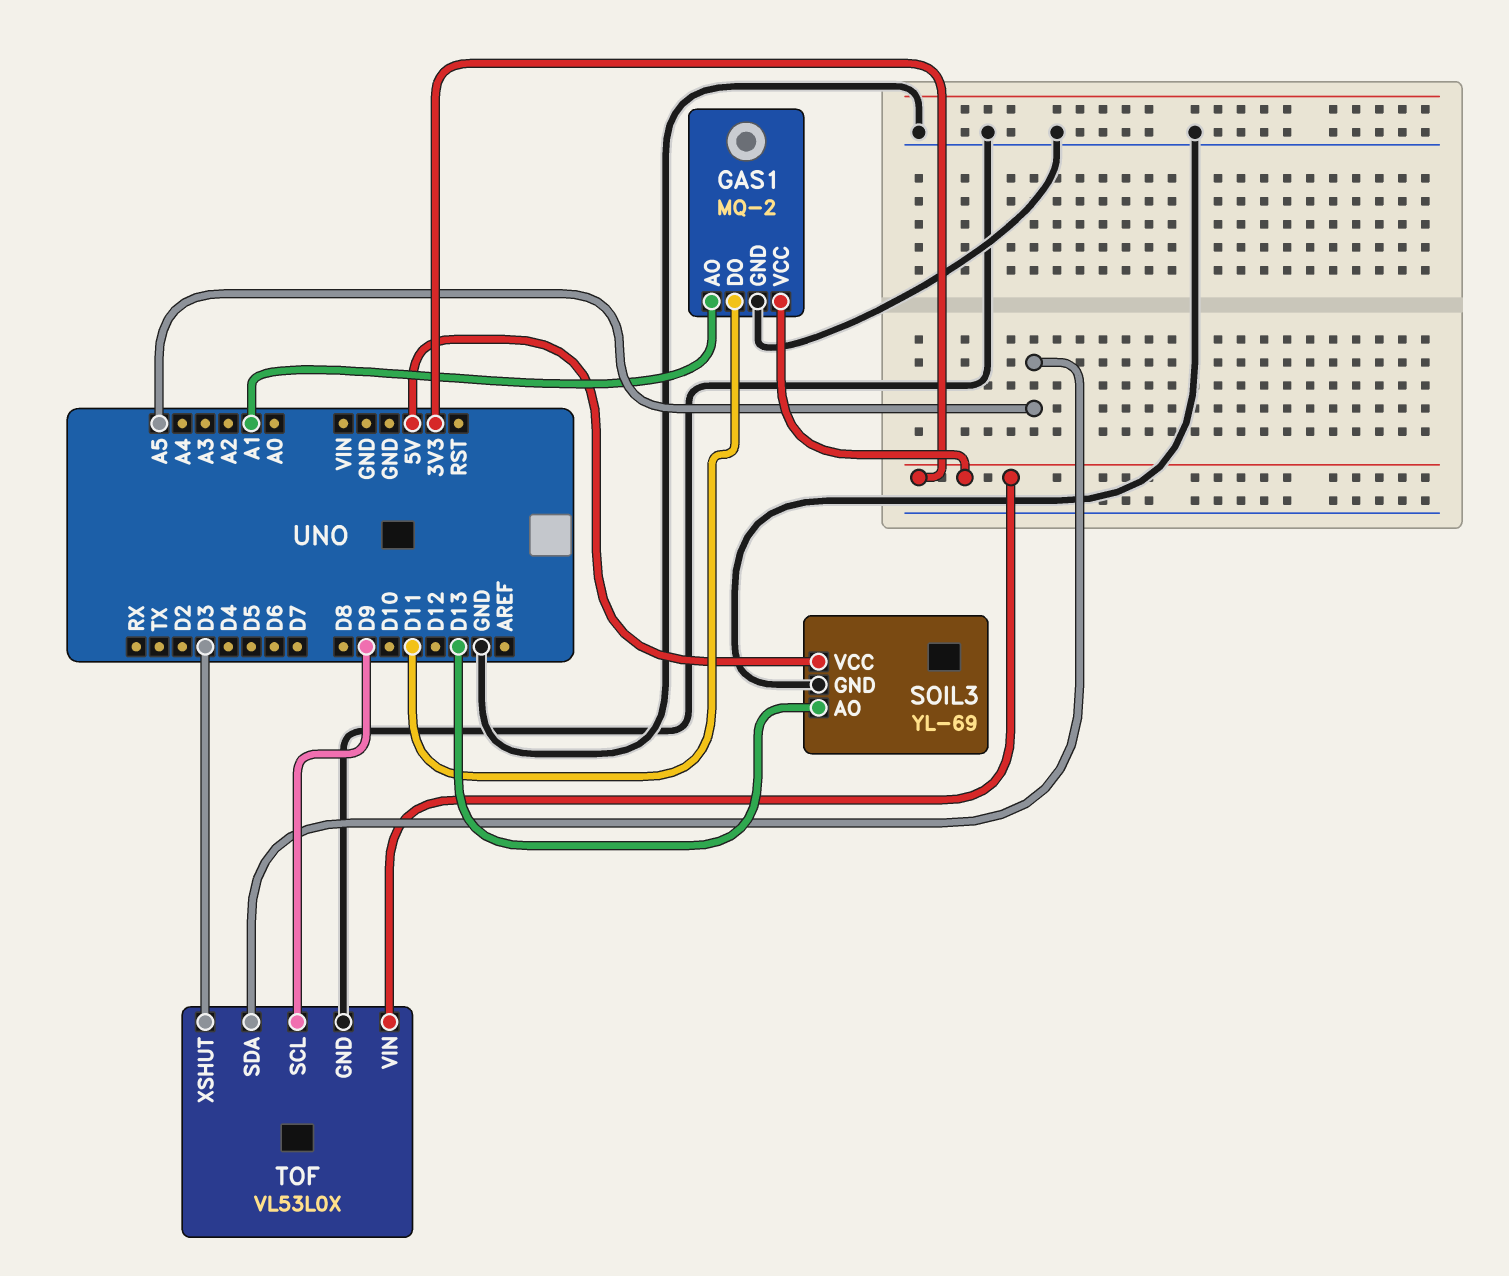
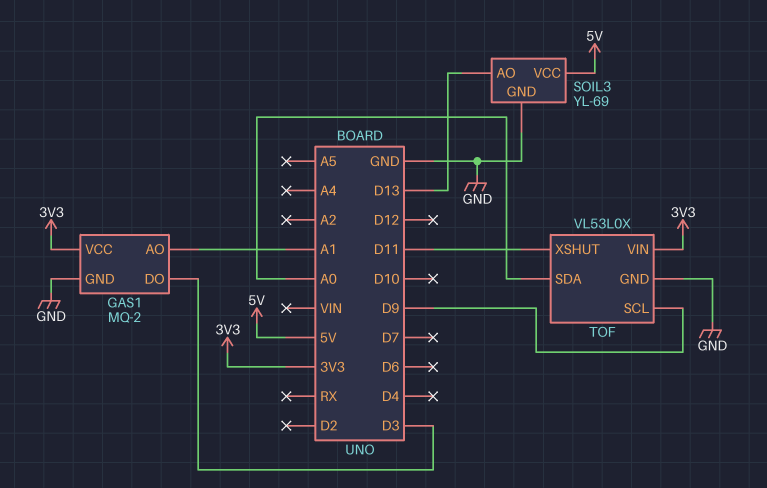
GAS1 pin DO: D11 -> D3
TOF pin SDA: A5 -> A0
TOF pin XSHUT: D3 -> D11

